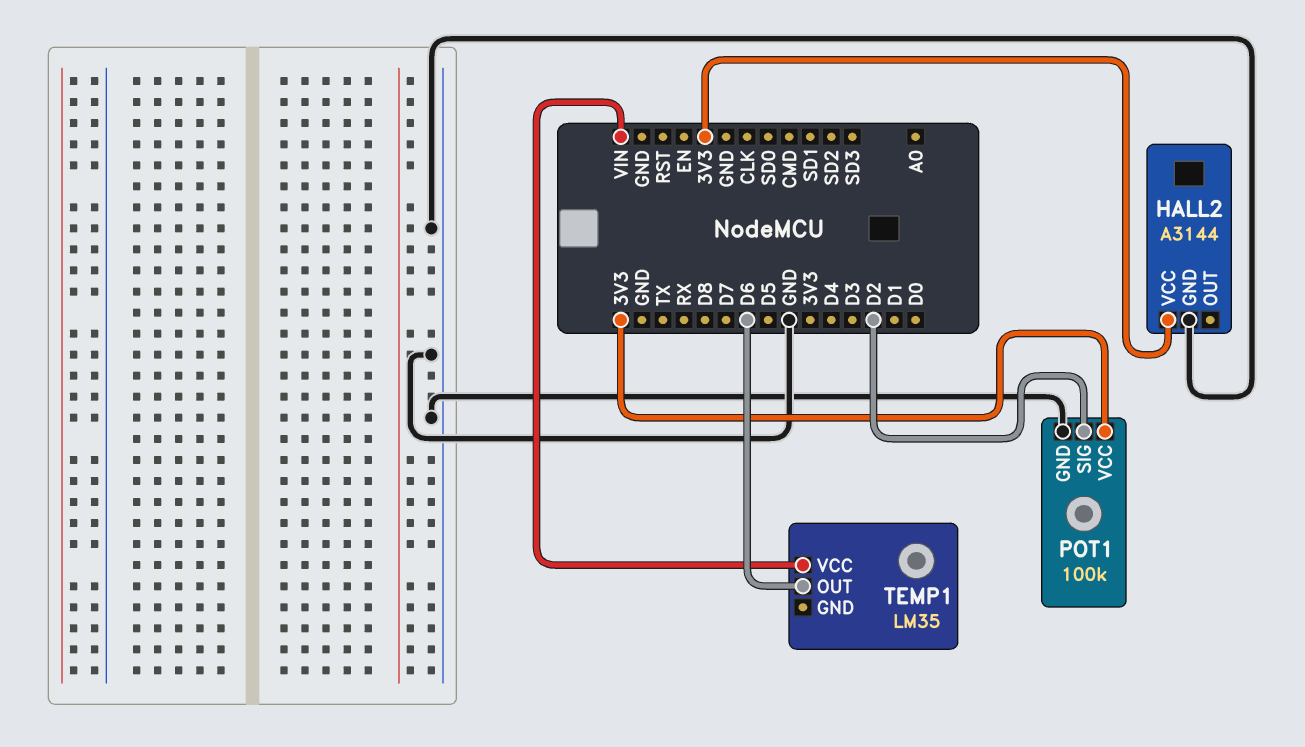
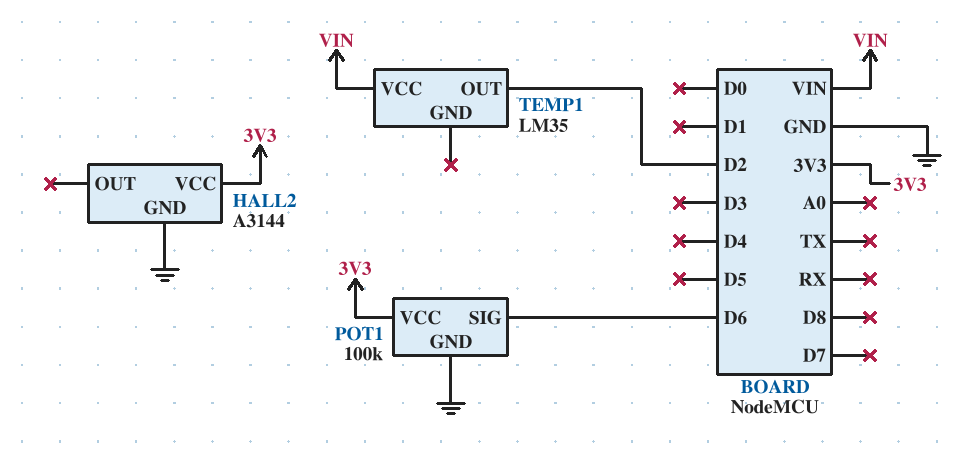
POT1 pin SIG: D2 -> D6
TEMP1 pin OUT: D6 -> D2

